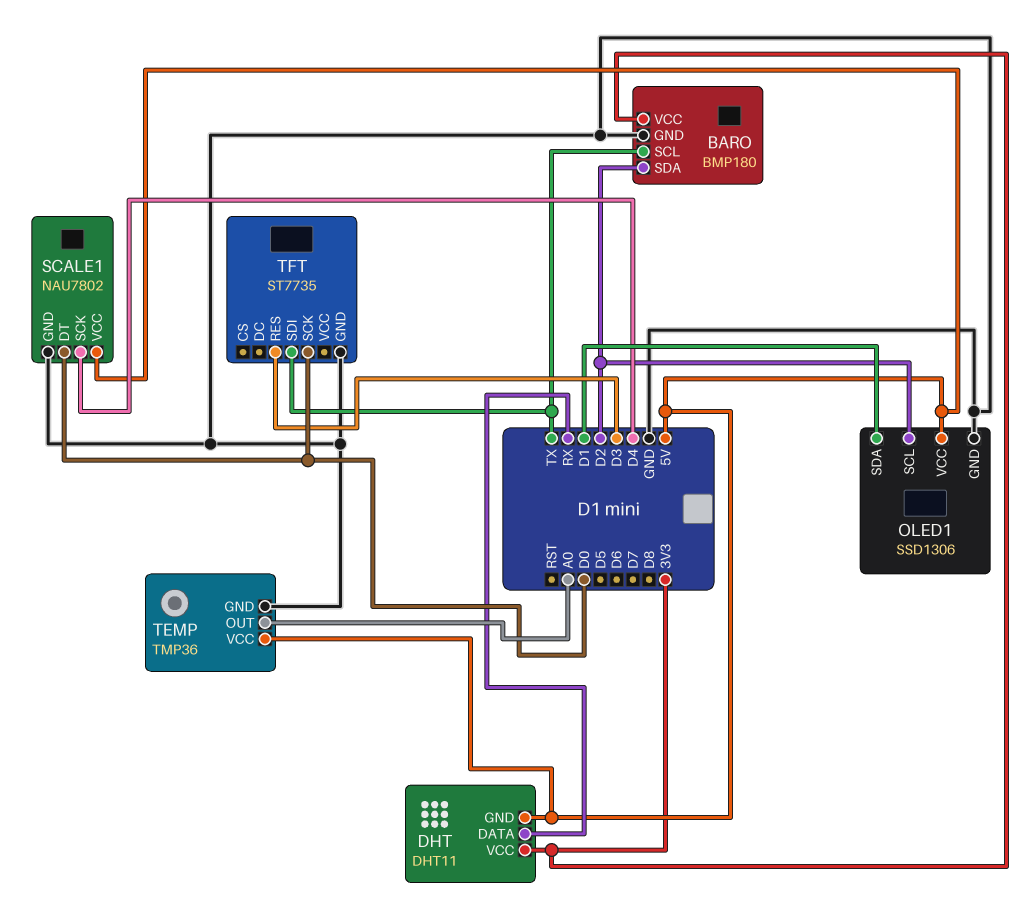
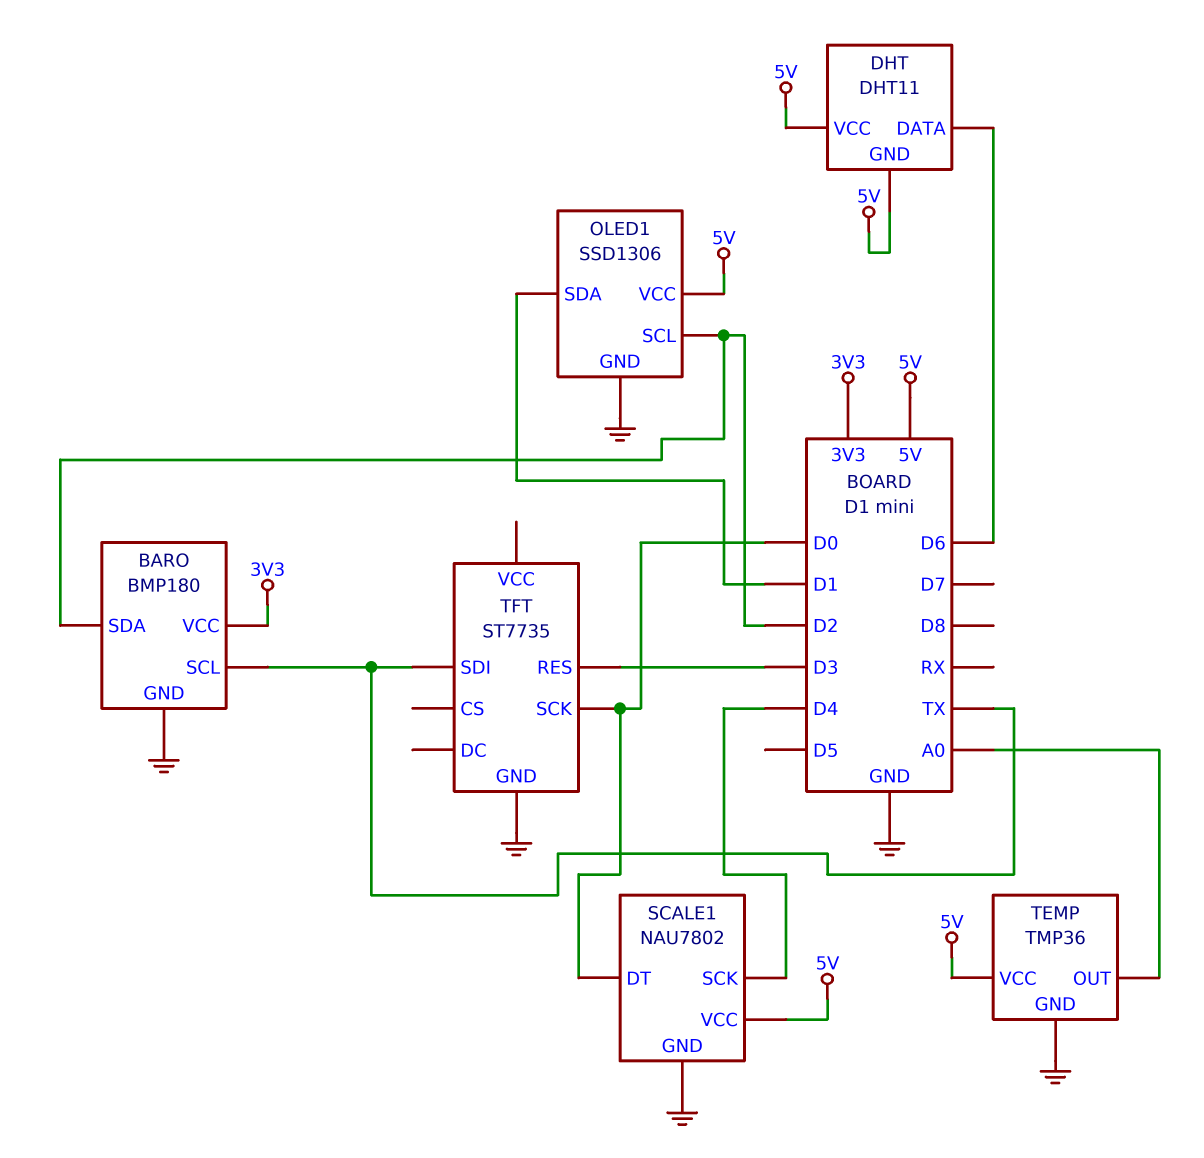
DHT pin DATA: RX -> D6
DHT pin VCC: 3V3 -> 5V

